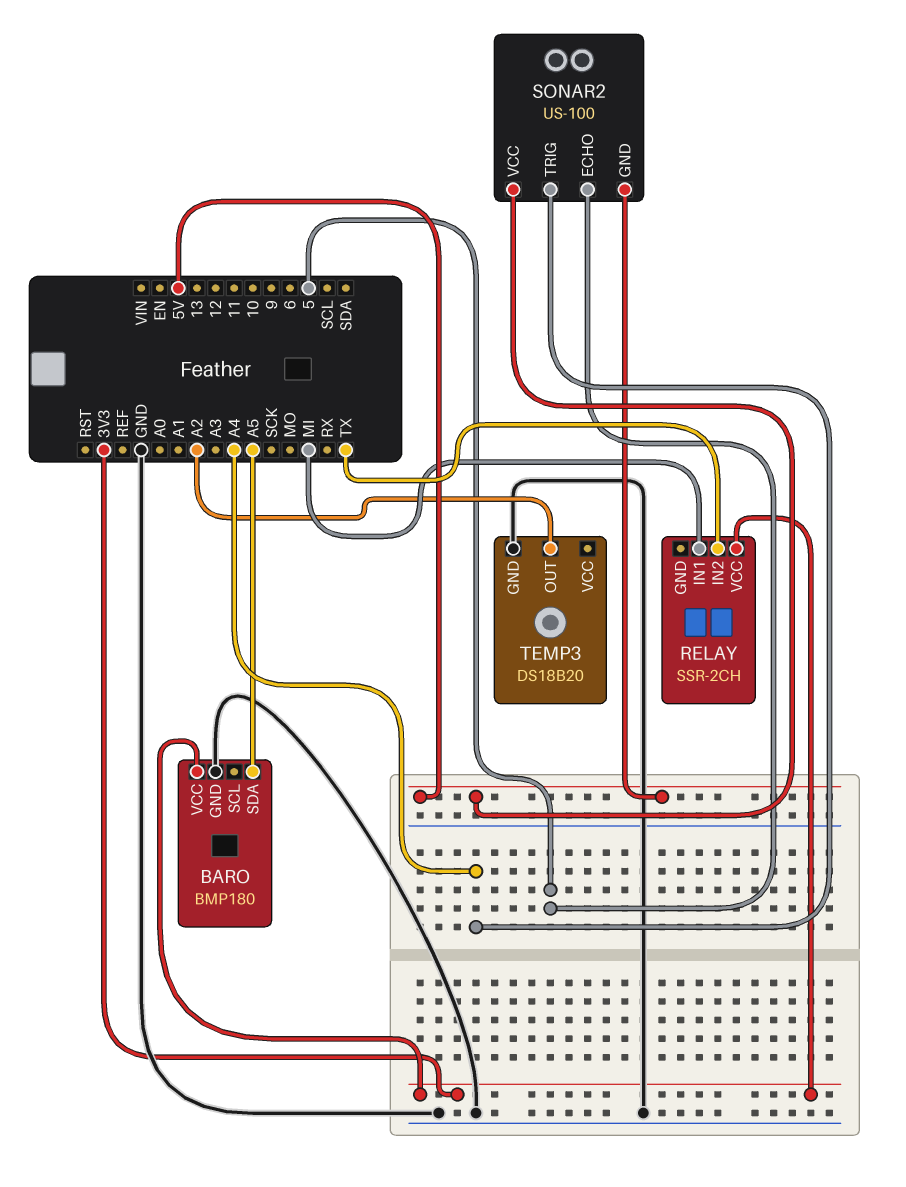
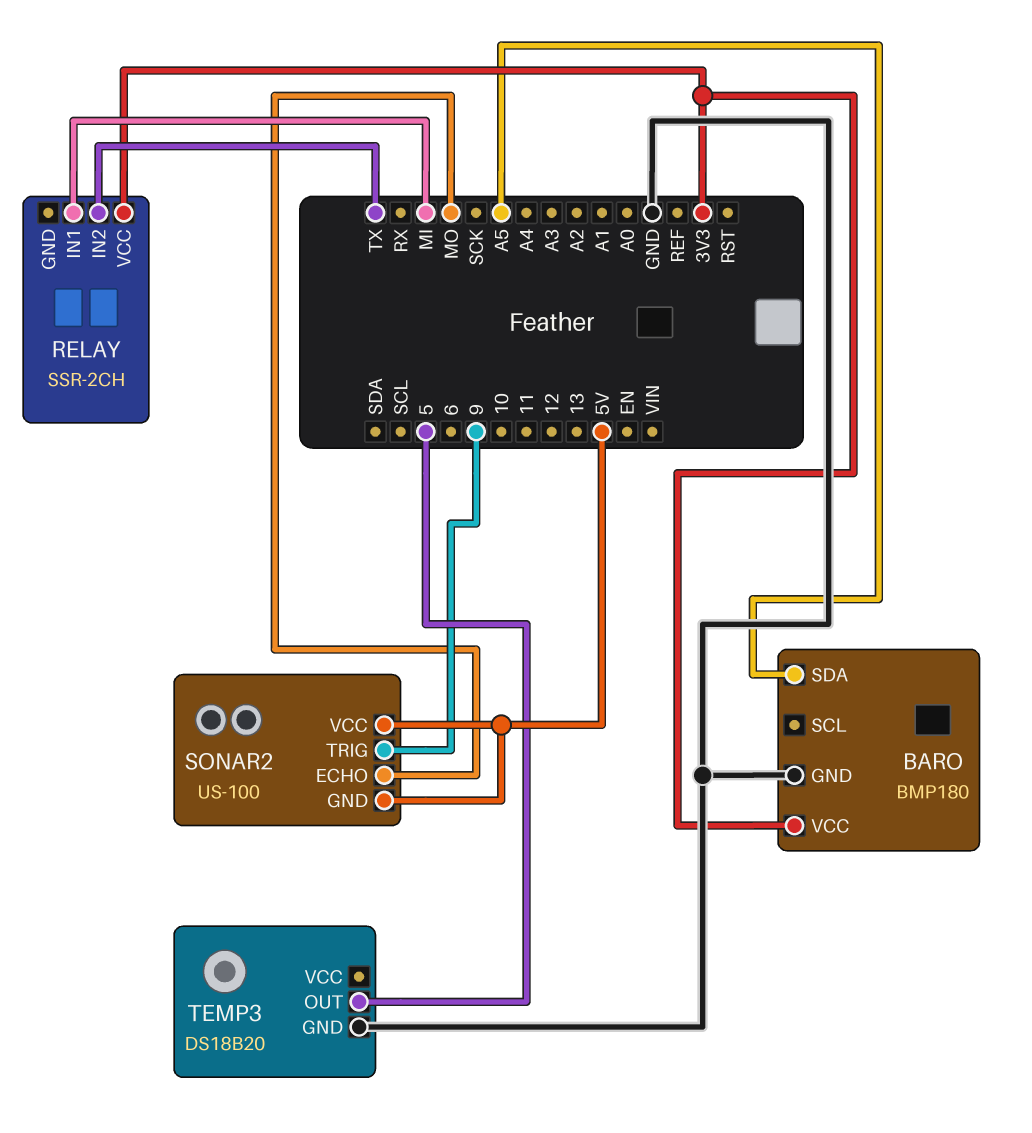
SONAR2 pin ECHO: 5 -> MO
SONAR2 pin TRIG: A4 -> 9
TEMP3 pin OUT: A2 -> 5

